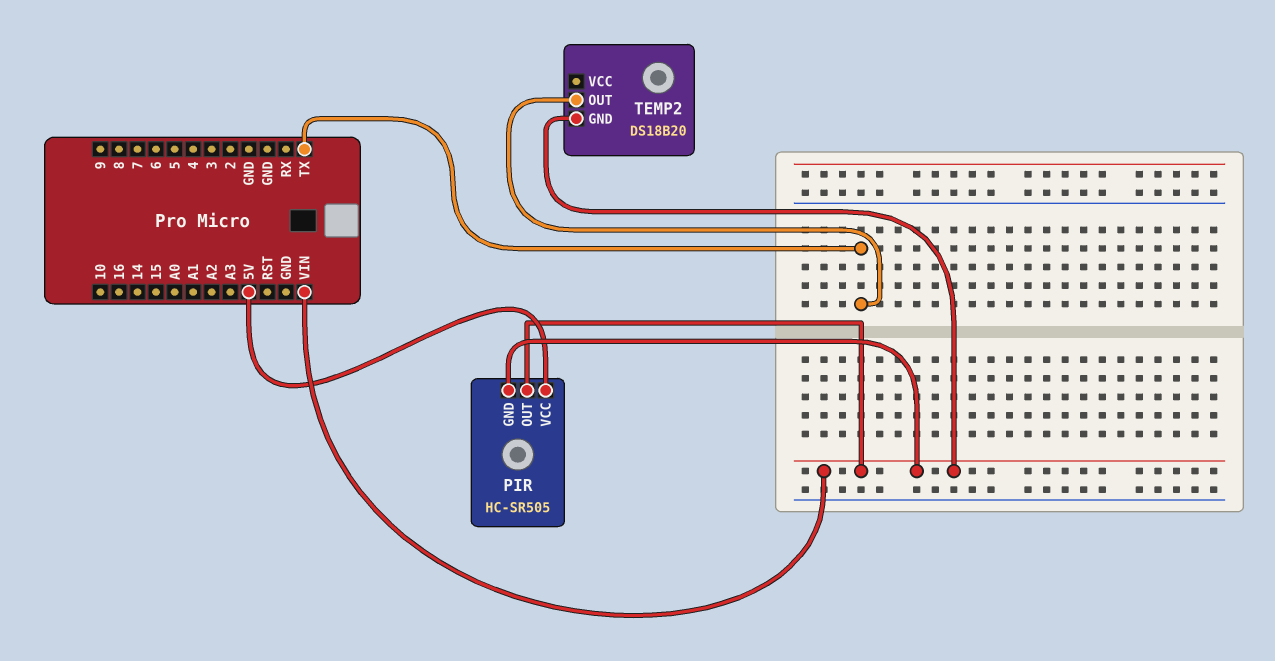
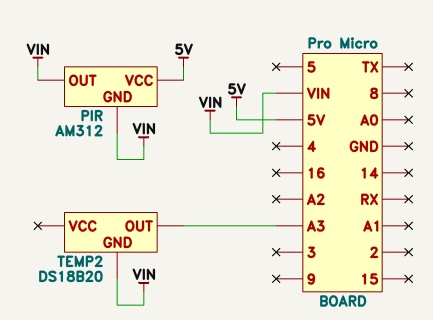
PIR: HC-SR505 -> AM312
TEMP2 pin OUT: TX -> A3

